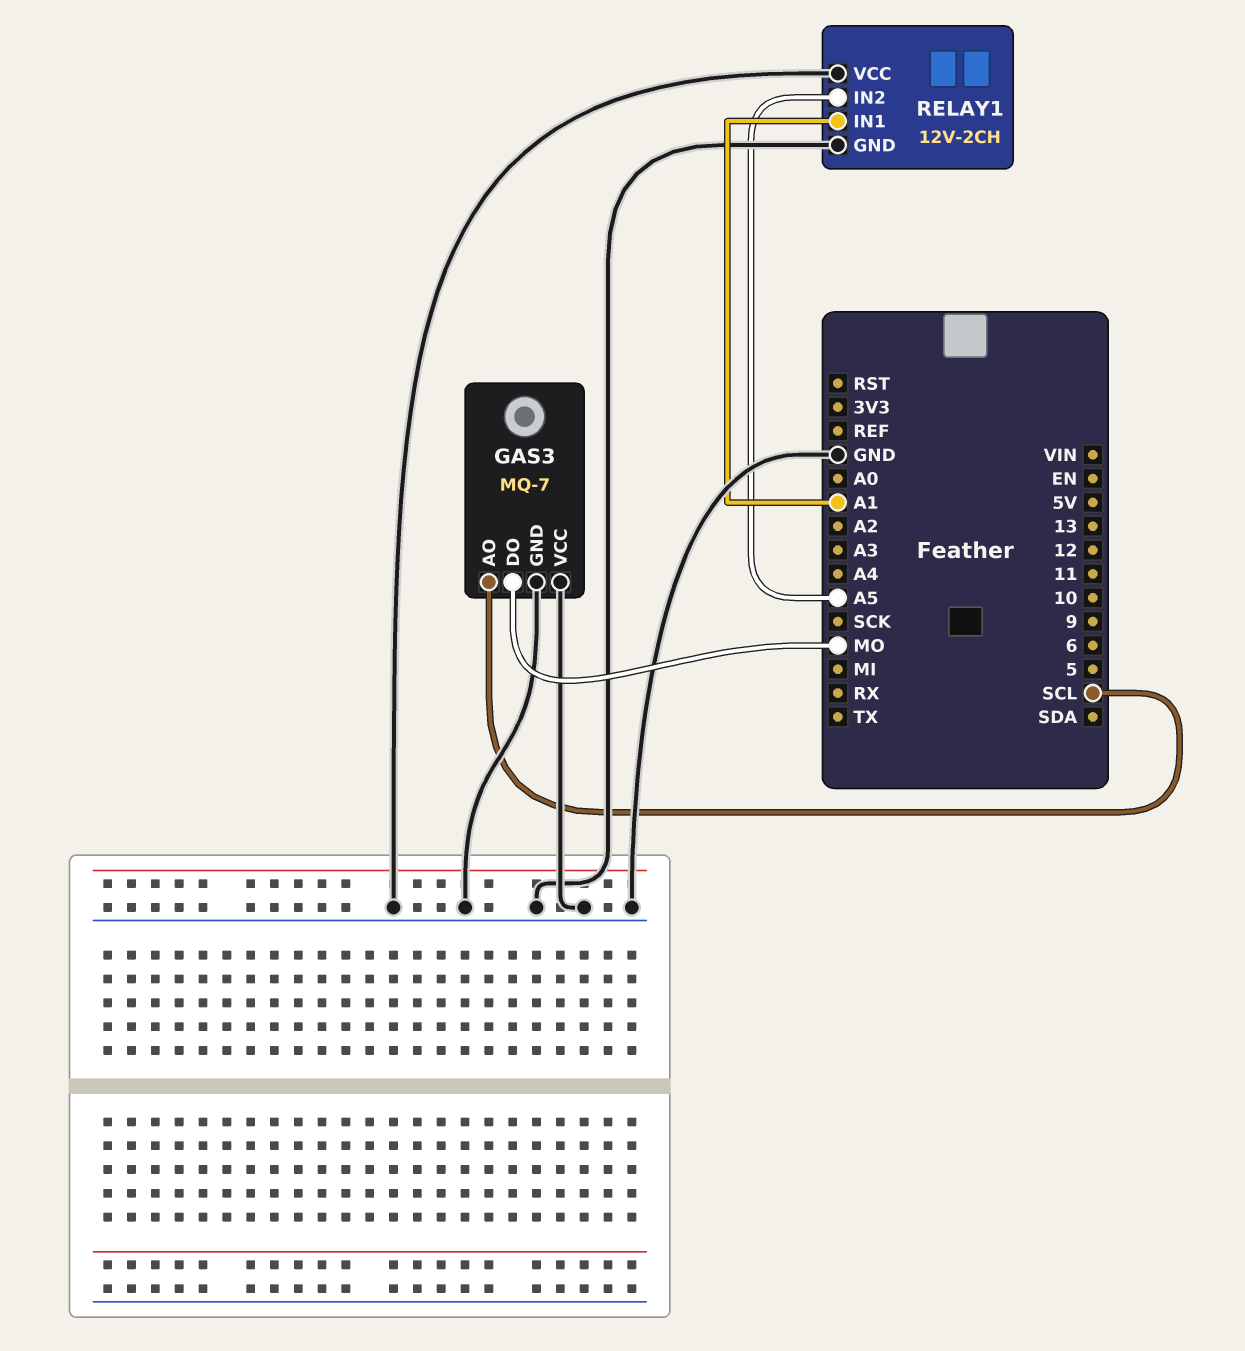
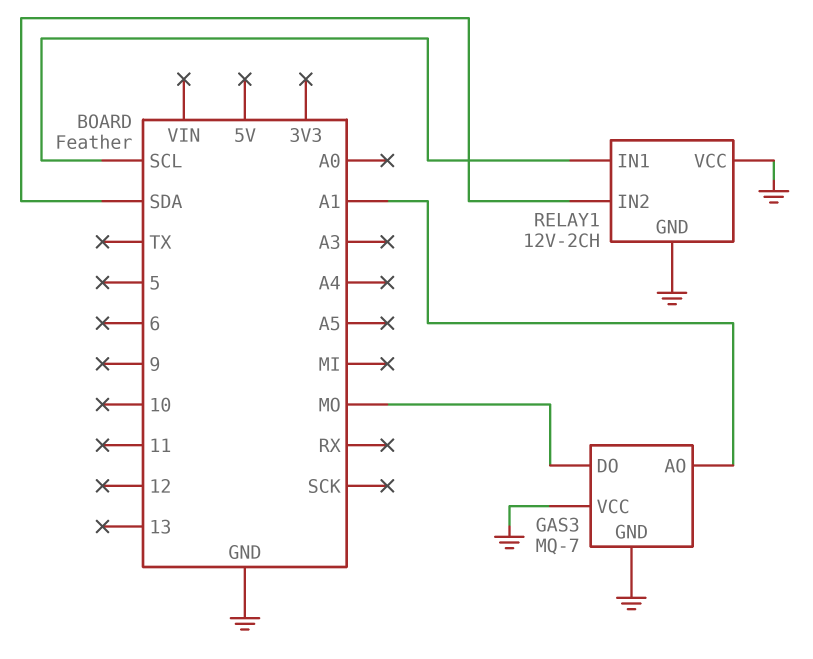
GAS3 pin AO: SCL -> A1
RELAY1 pin IN1: A1 -> SCL
RELAY1 pin IN2: A5 -> SDA

